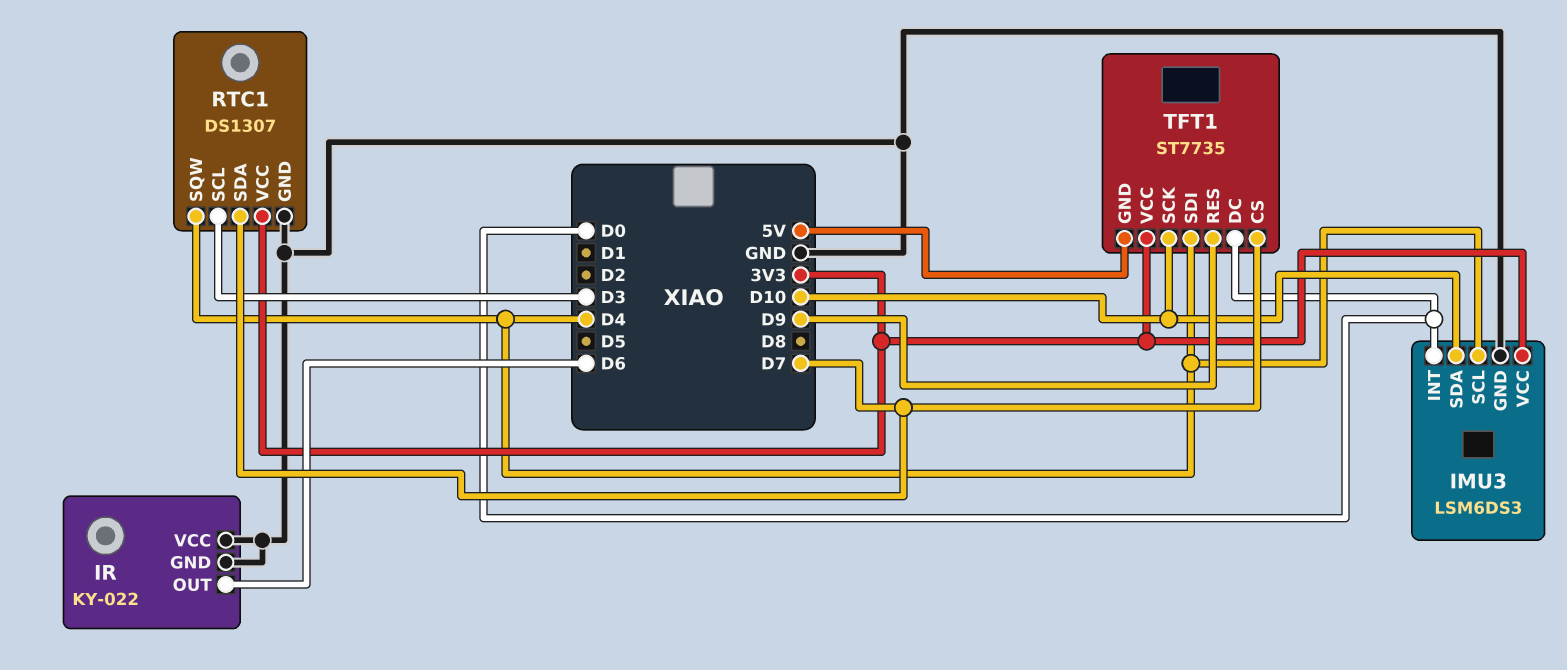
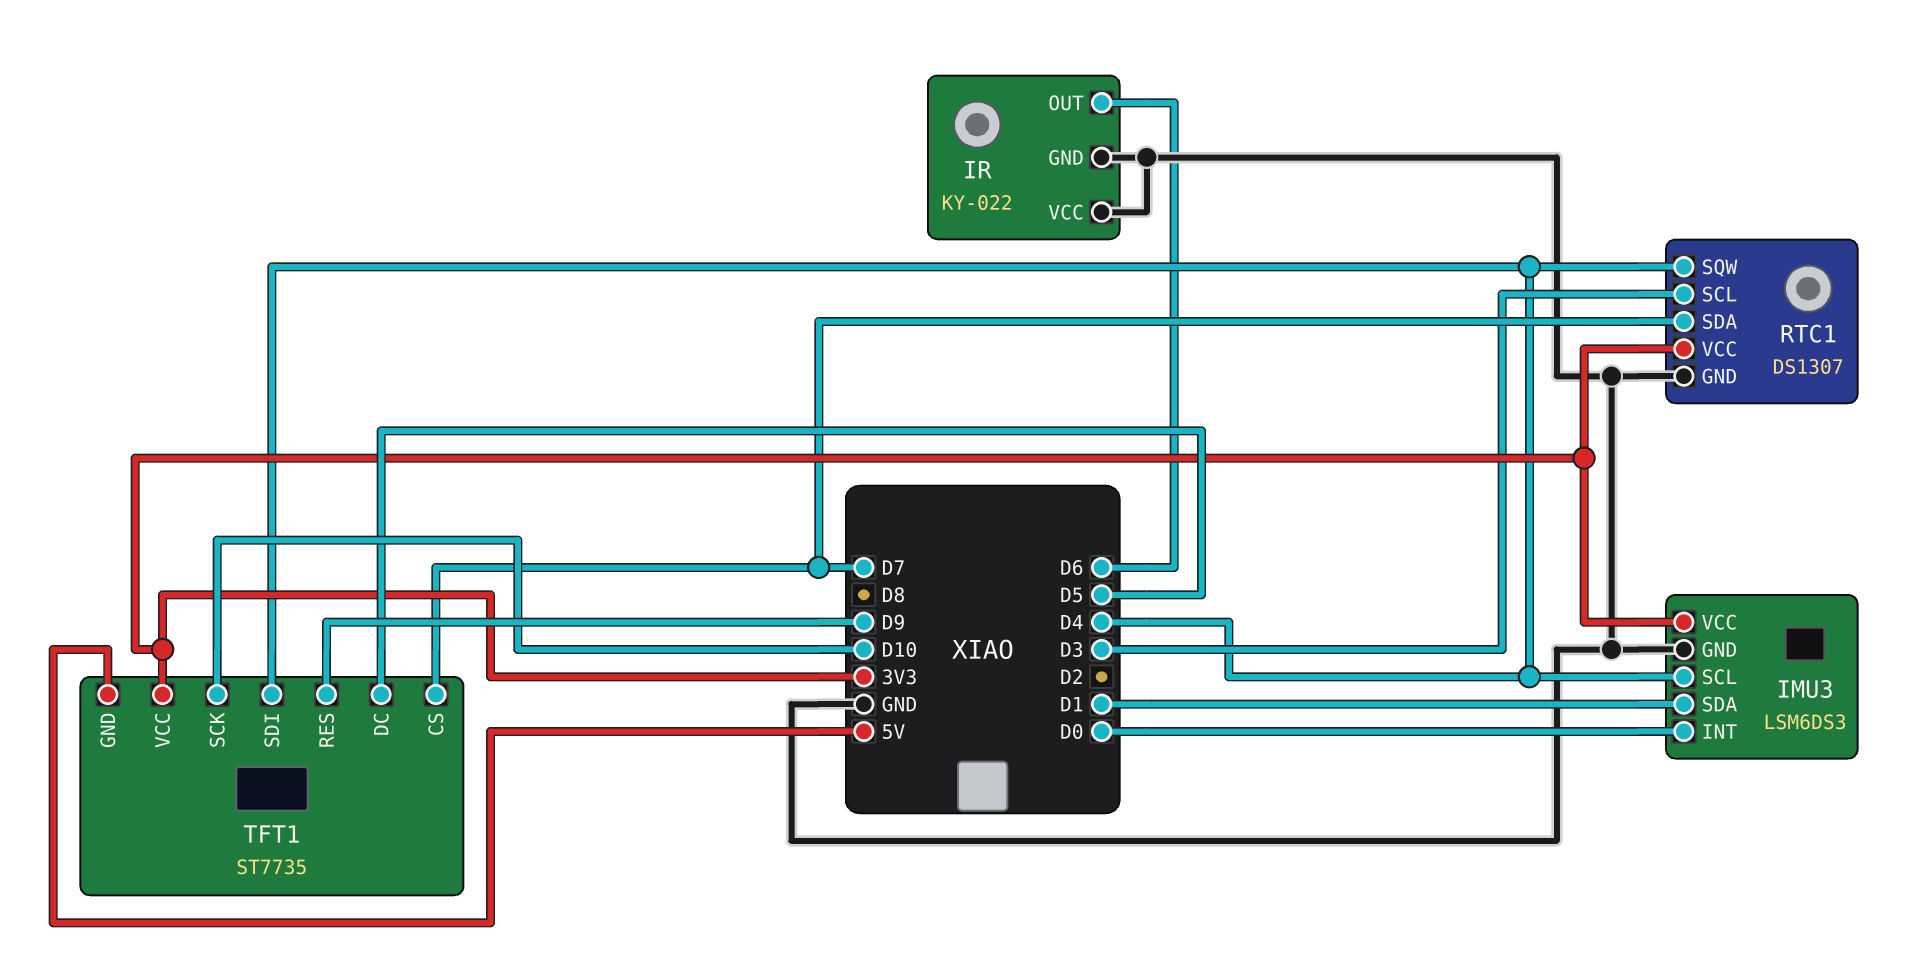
IMU3 pin SDA: D10 -> D1
TFT1 pin DC: D0 -> D5

